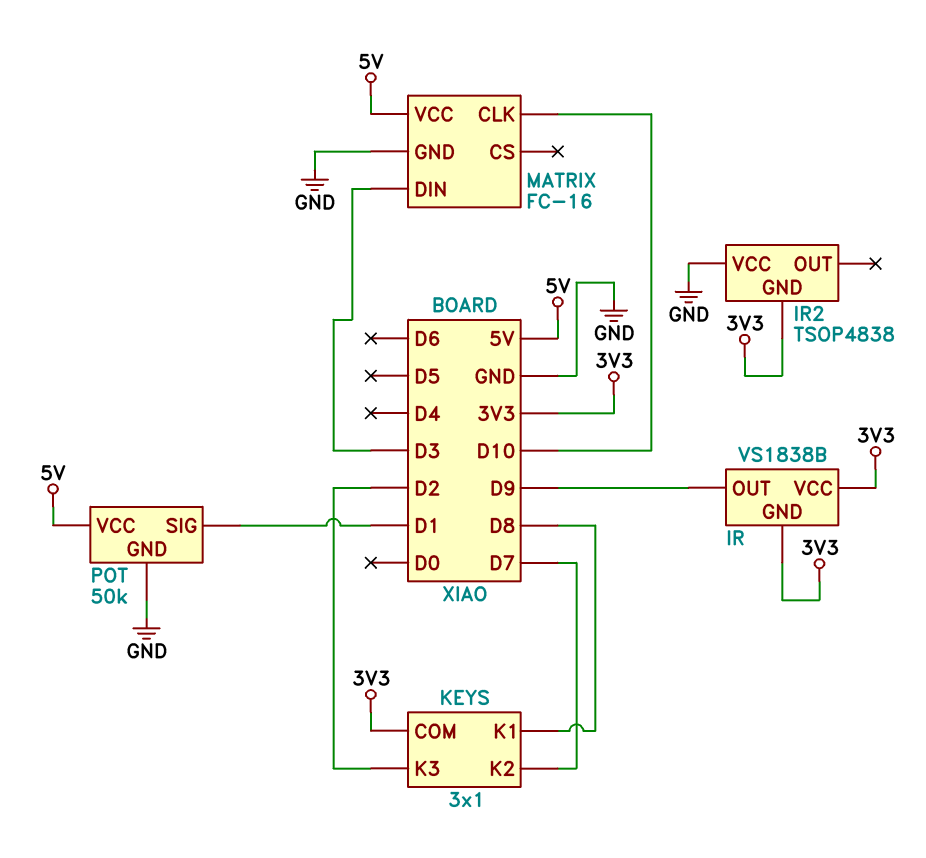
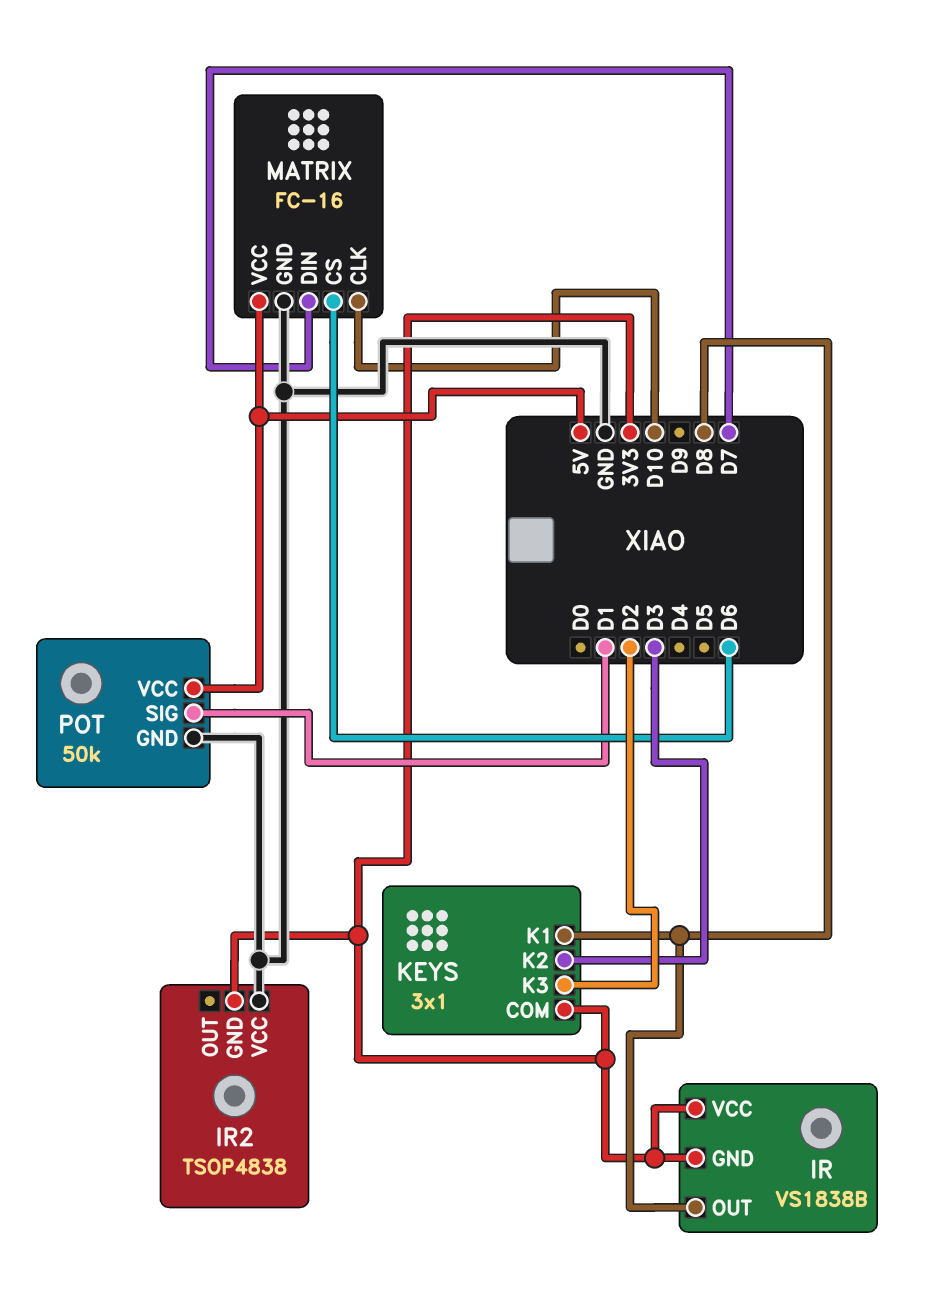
IR pin OUT: D9 -> D8
KEYS pin K2: D7 -> D3
MATRIX pin CS: none -> D6
MATRIX pin DIN: D3 -> D7

